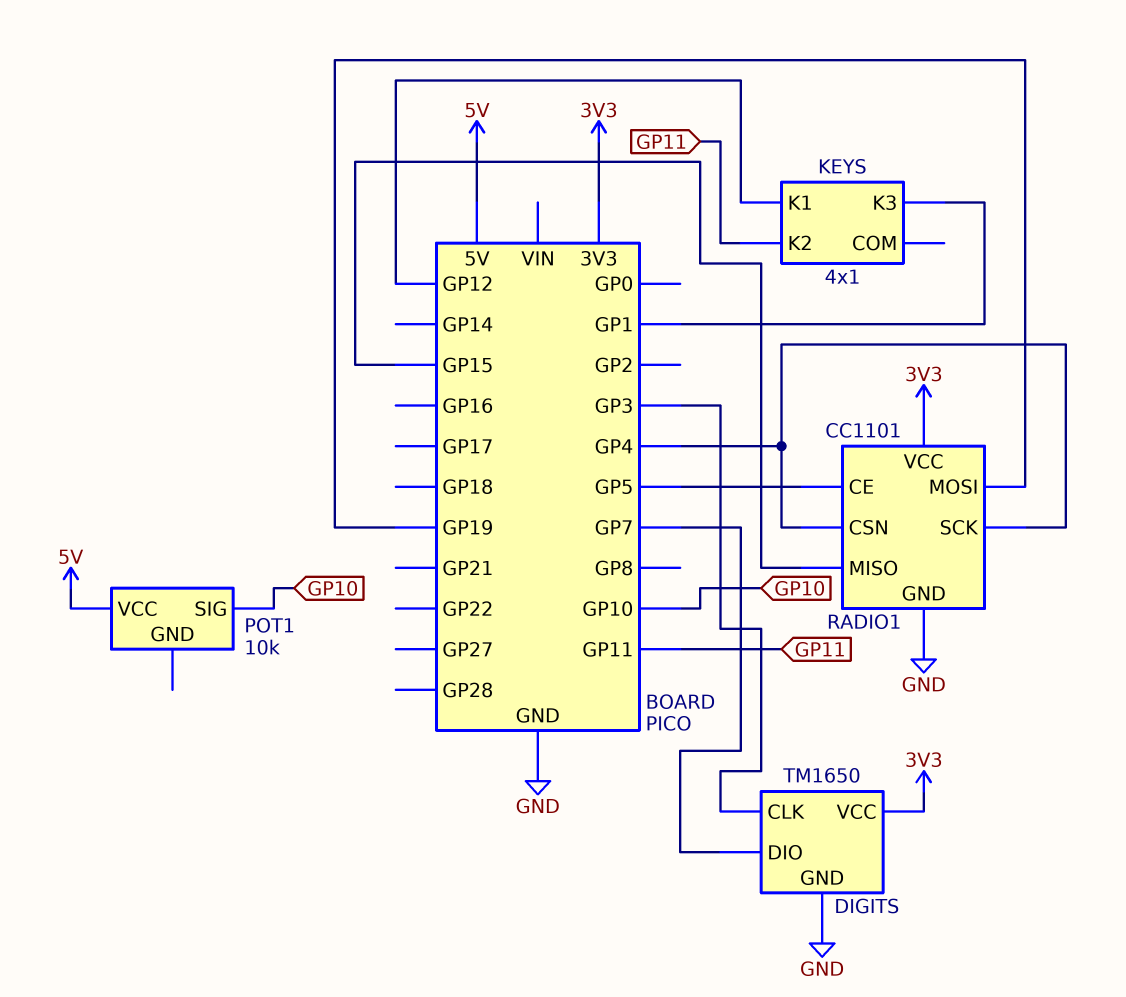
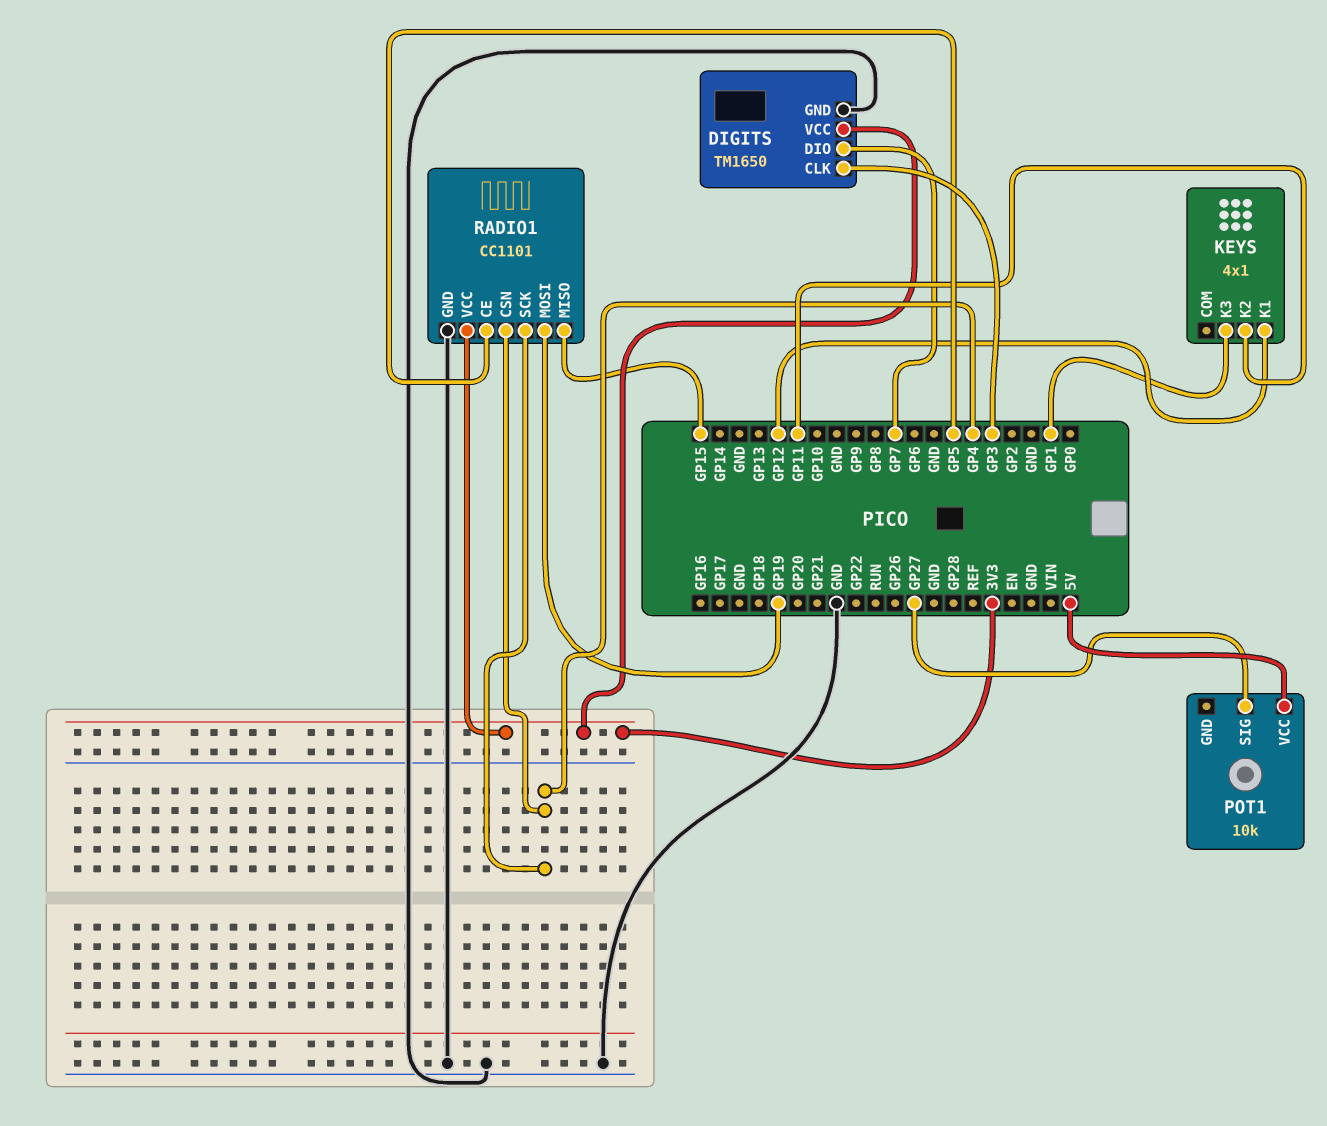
POT1 pin SIG: GP10 -> GP27

